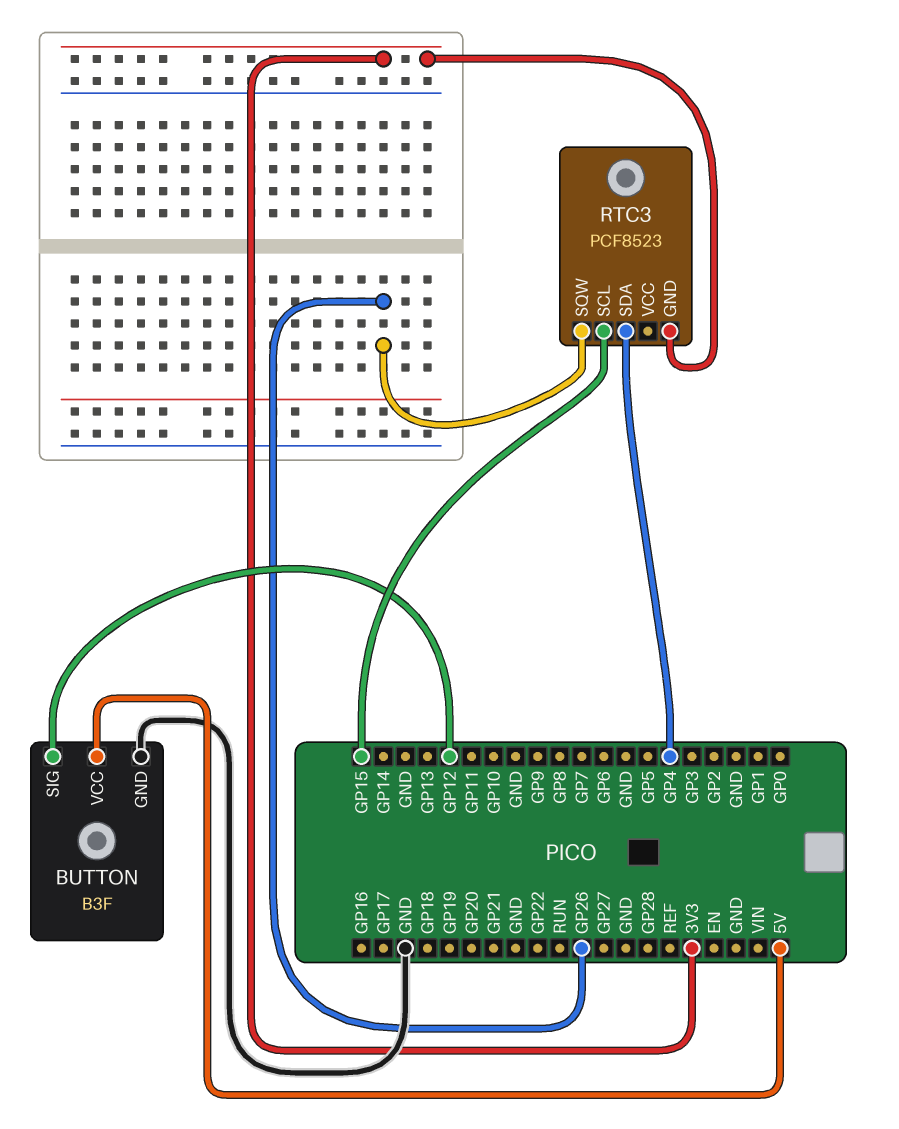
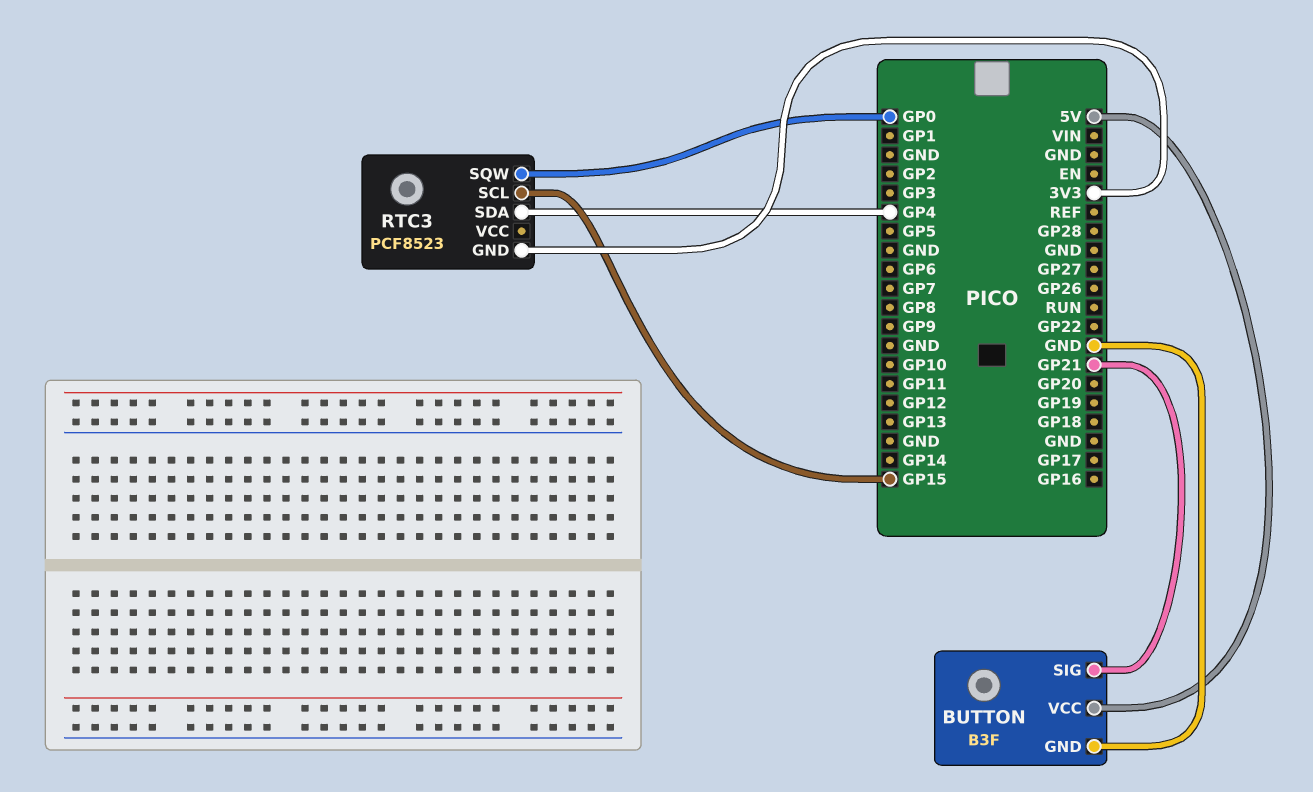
BUTTON pin SIG: GP12 -> GP21
RTC3 pin SQW: GP26 -> GP0

